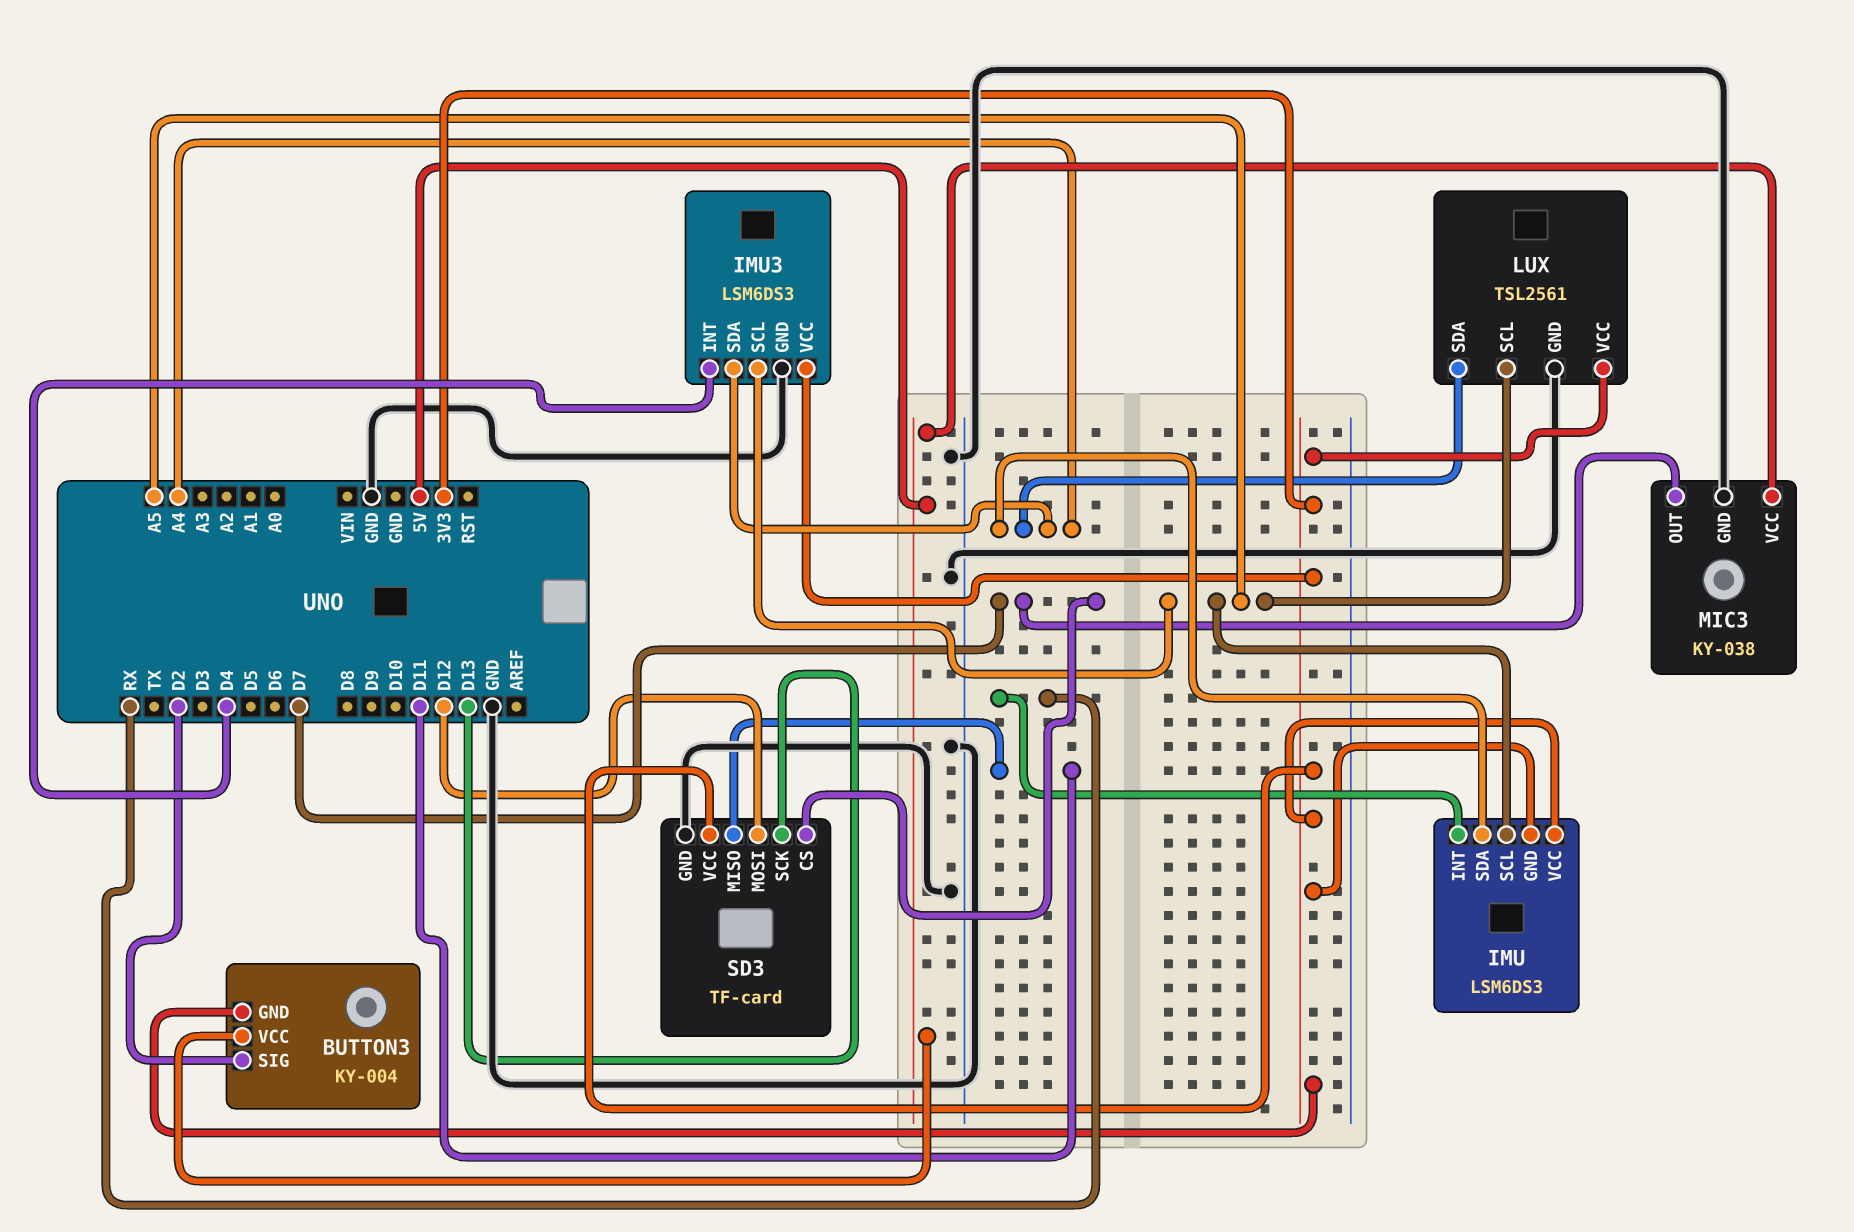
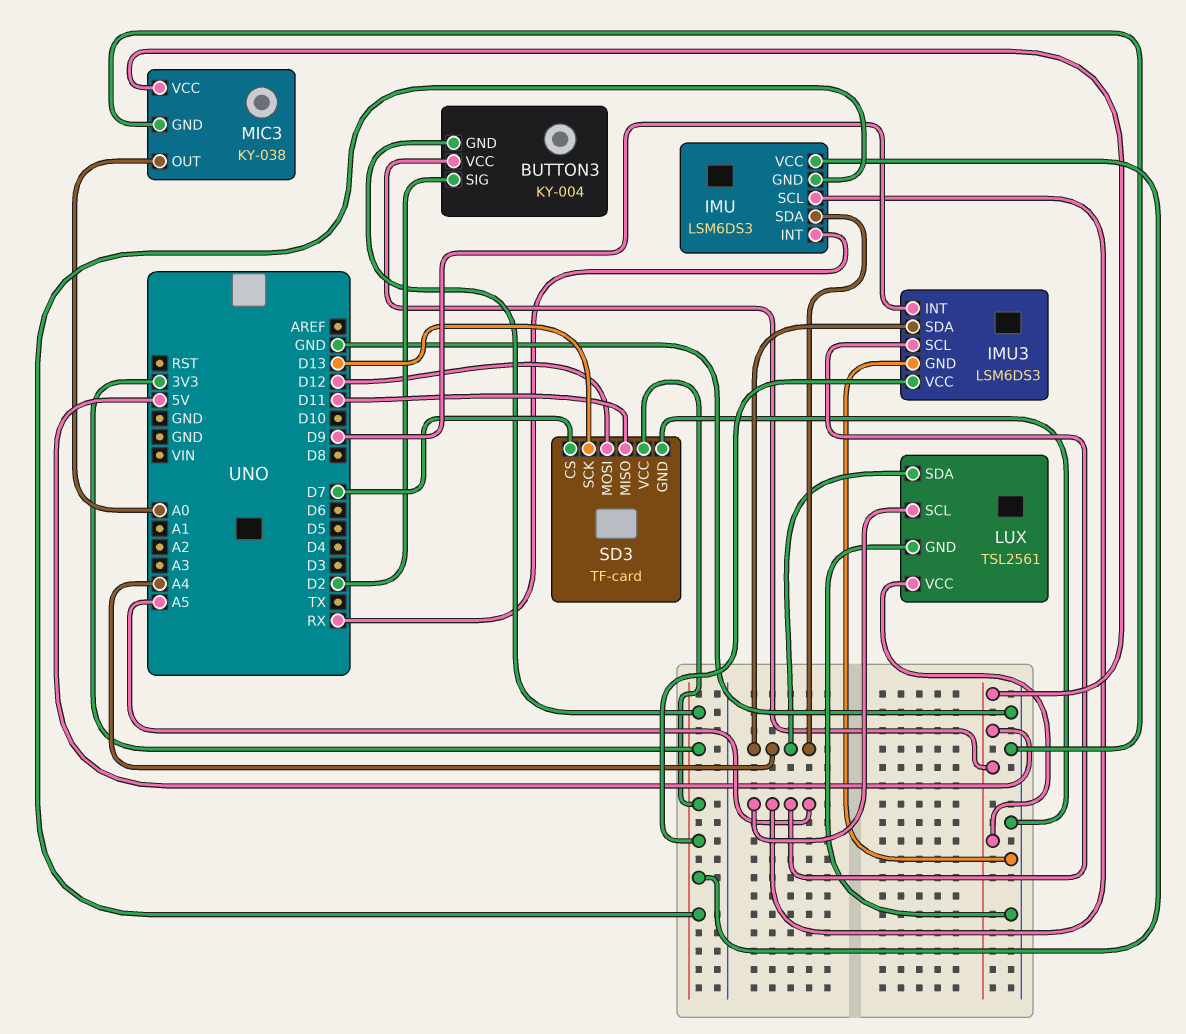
IMU3 pin INT: D4 -> D9
LUX pin VCC: 3V3 -> 5V
MIC3 pin OUT: D7 -> A0

